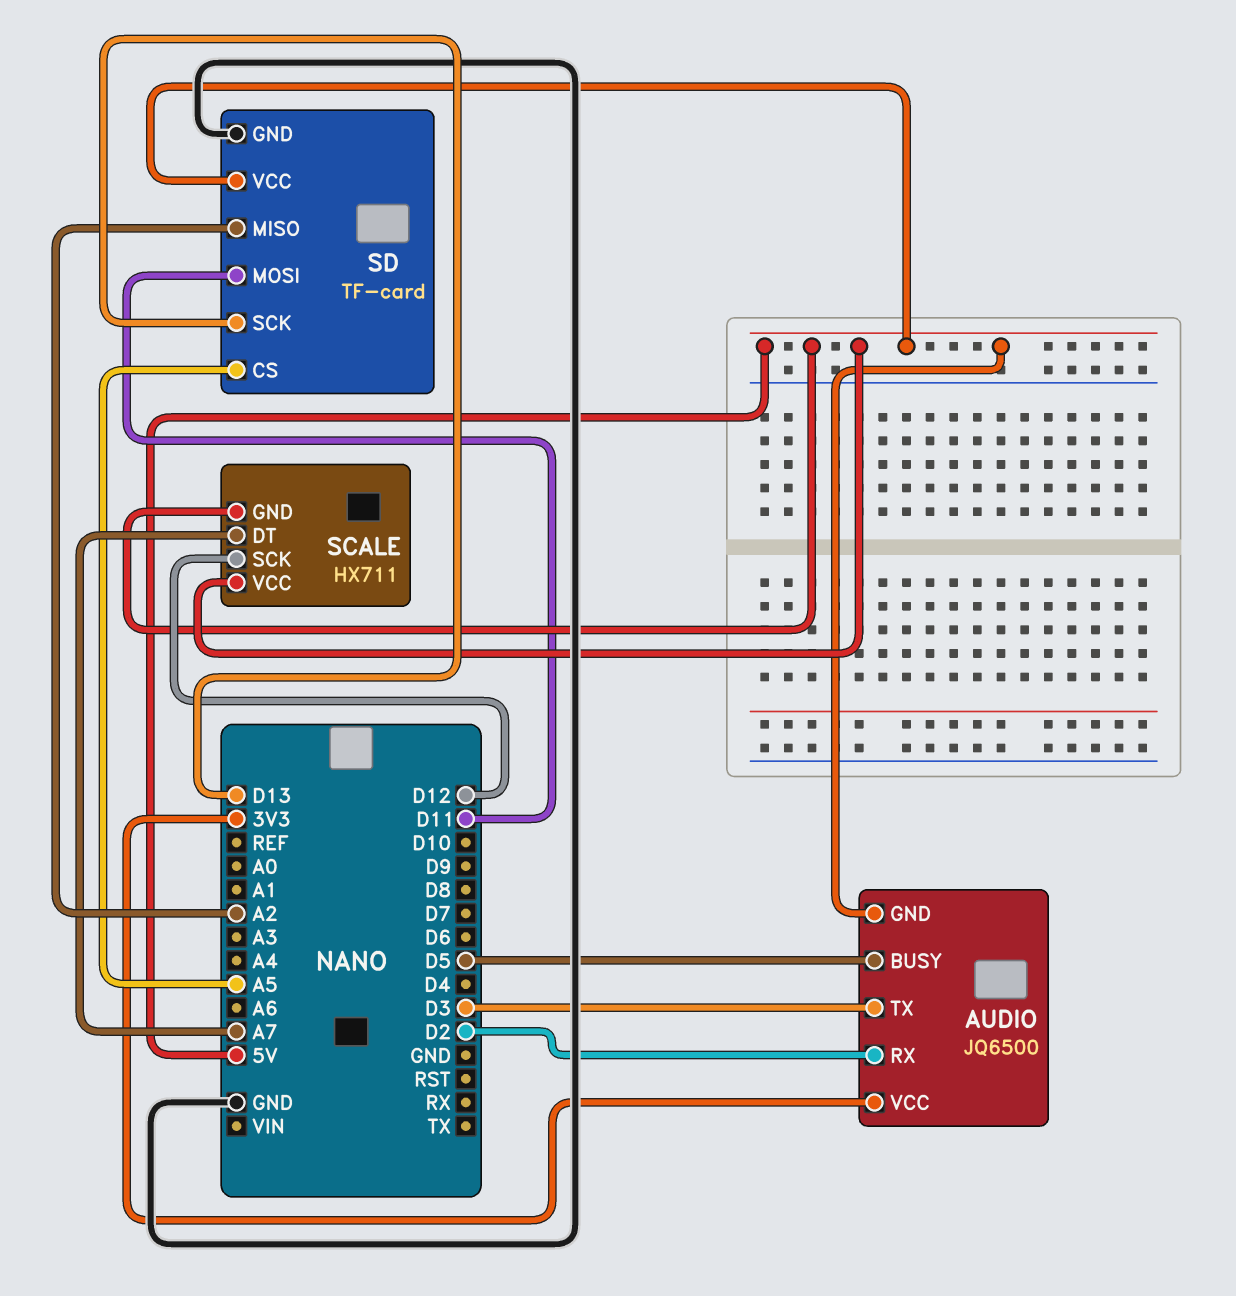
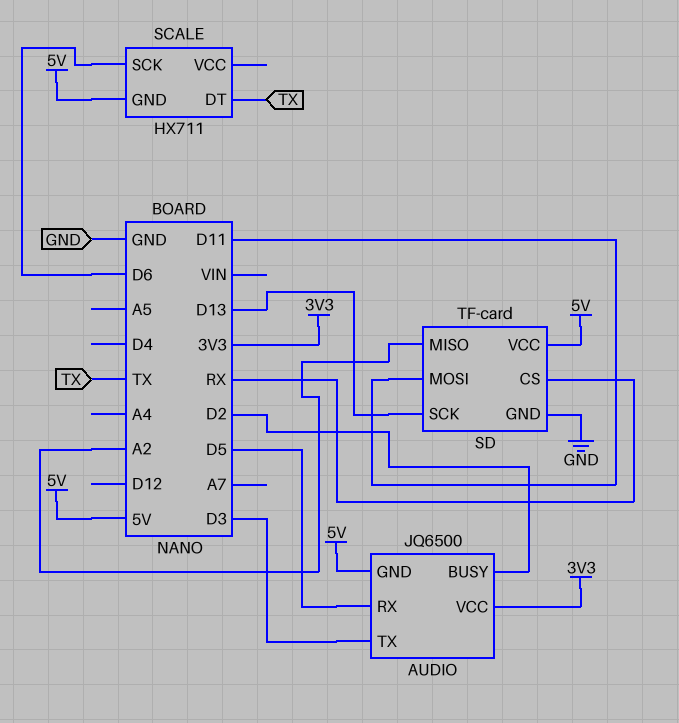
AUDIO pin BUSY: D5 -> D2
AUDIO pin RX: D2 -> D5
SCALE pin DT: A7 -> TX
SCALE pin SCK: D12 -> D6
SCALE pin VCC: 5V -> none
SD pin CS: A5 -> RX

